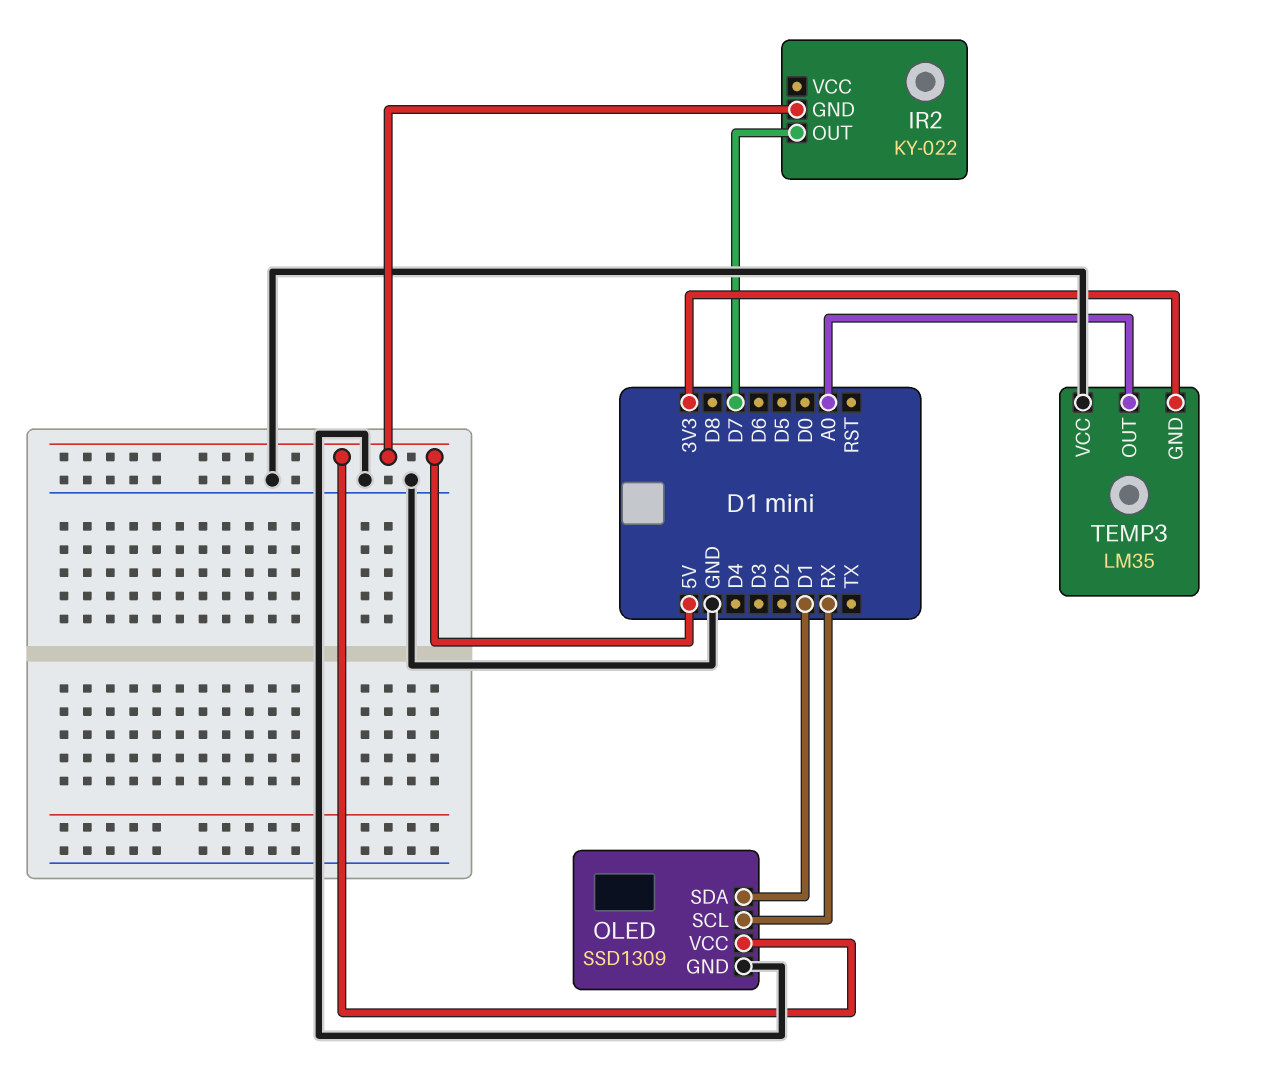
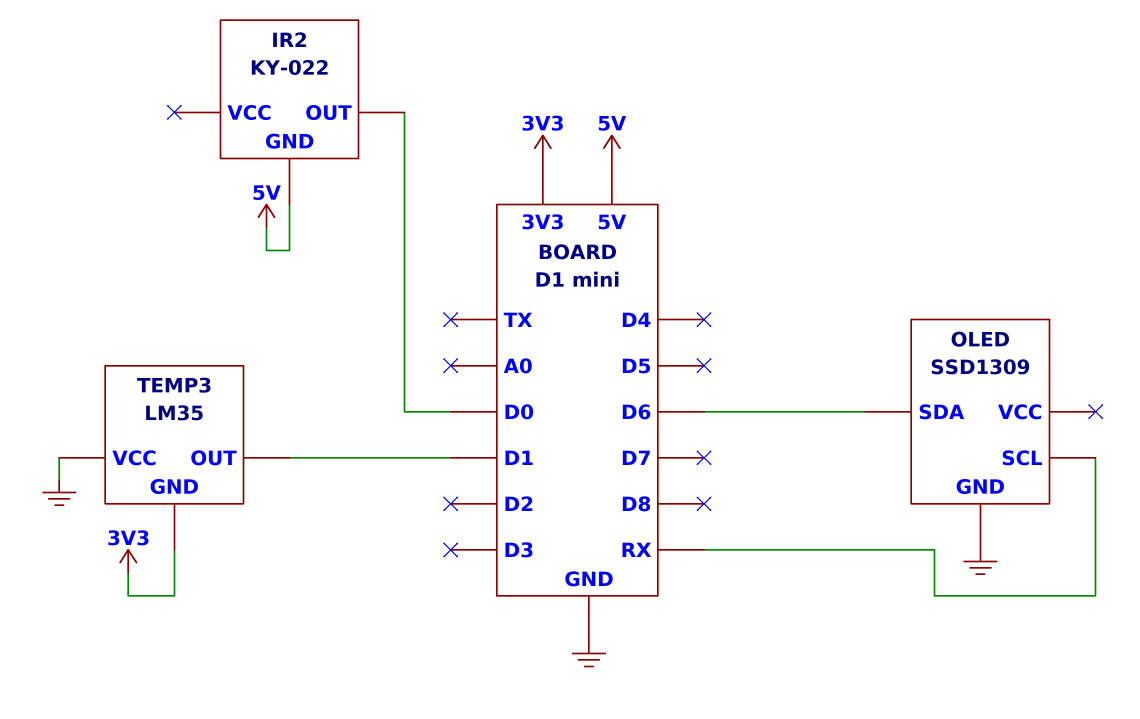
IR2 pin OUT: D7 -> D0
OLED pin SDA: D1 -> D6
OLED pin VCC: 5V -> none
TEMP3 pin OUT: A0 -> D1

